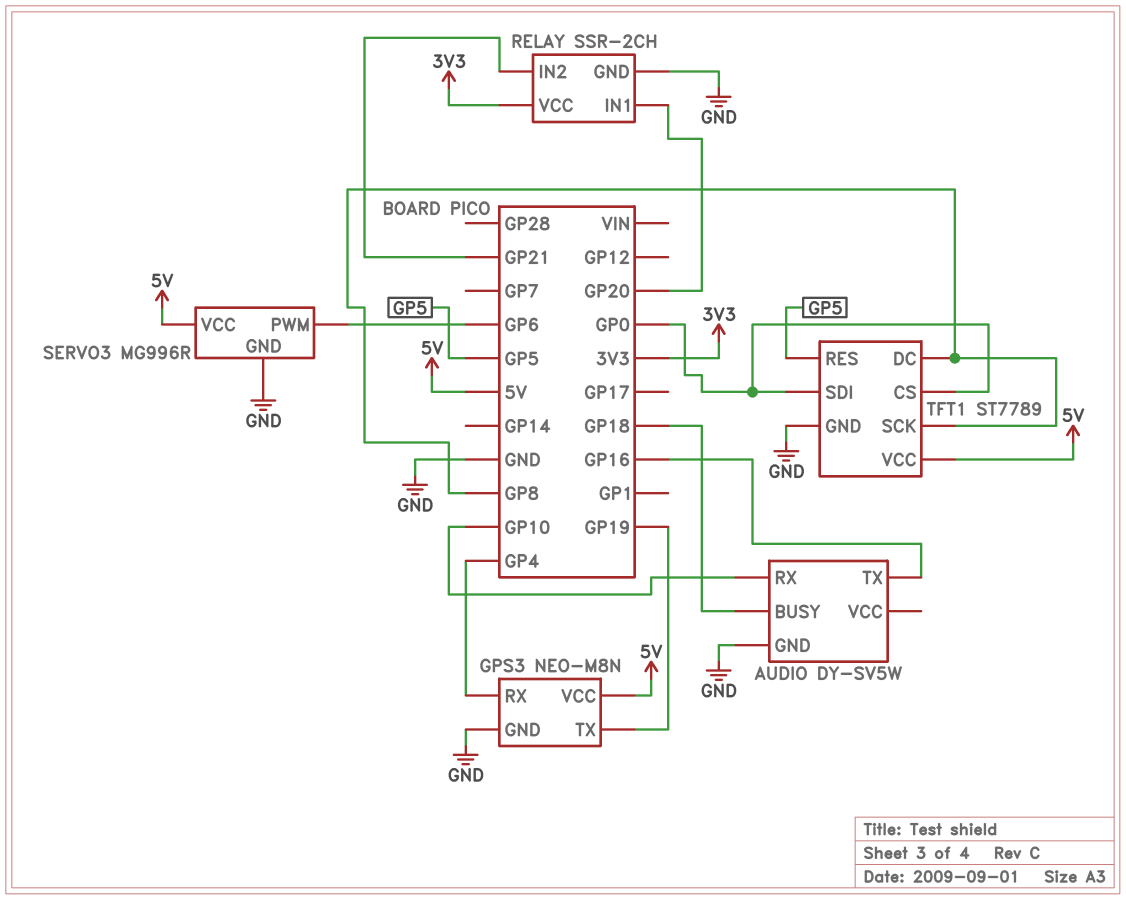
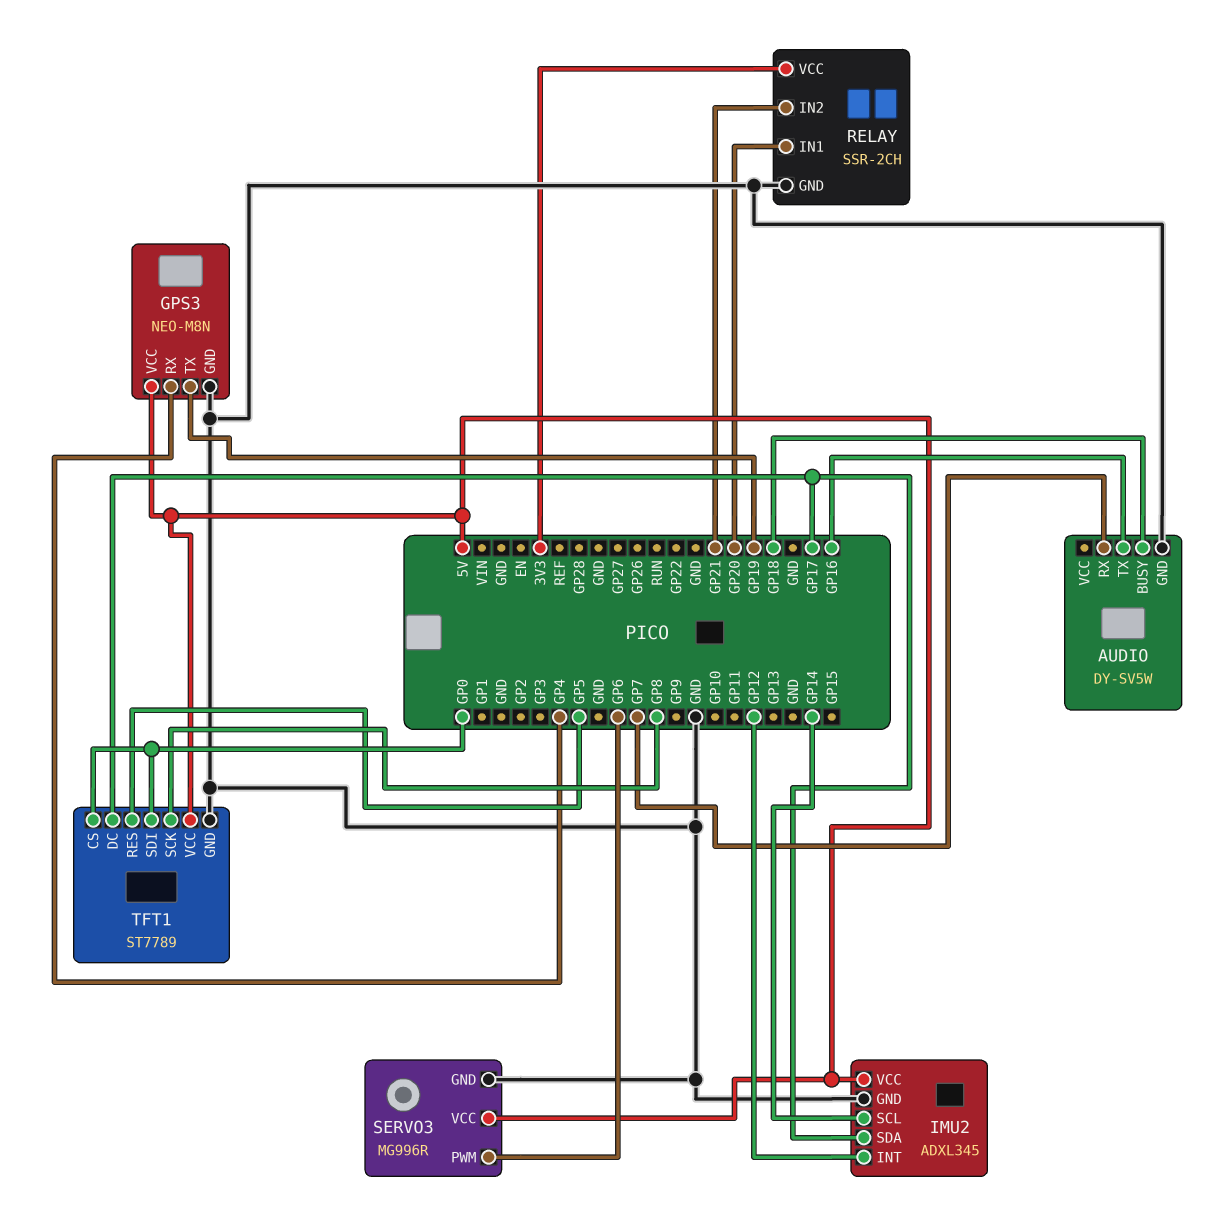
AUDIO pin RX: GP10 -> GP7
IMU2: none -> ADXL345
IMU2 pin GND: none -> GND
IMU2 pin INT: none -> GP12
IMU2 pin SCL: none -> GP14
IMU2 pin SDA: none -> GP17
IMU2 pin VCC: none -> 5V
TFT1 pin DC: GP8 -> GP17

